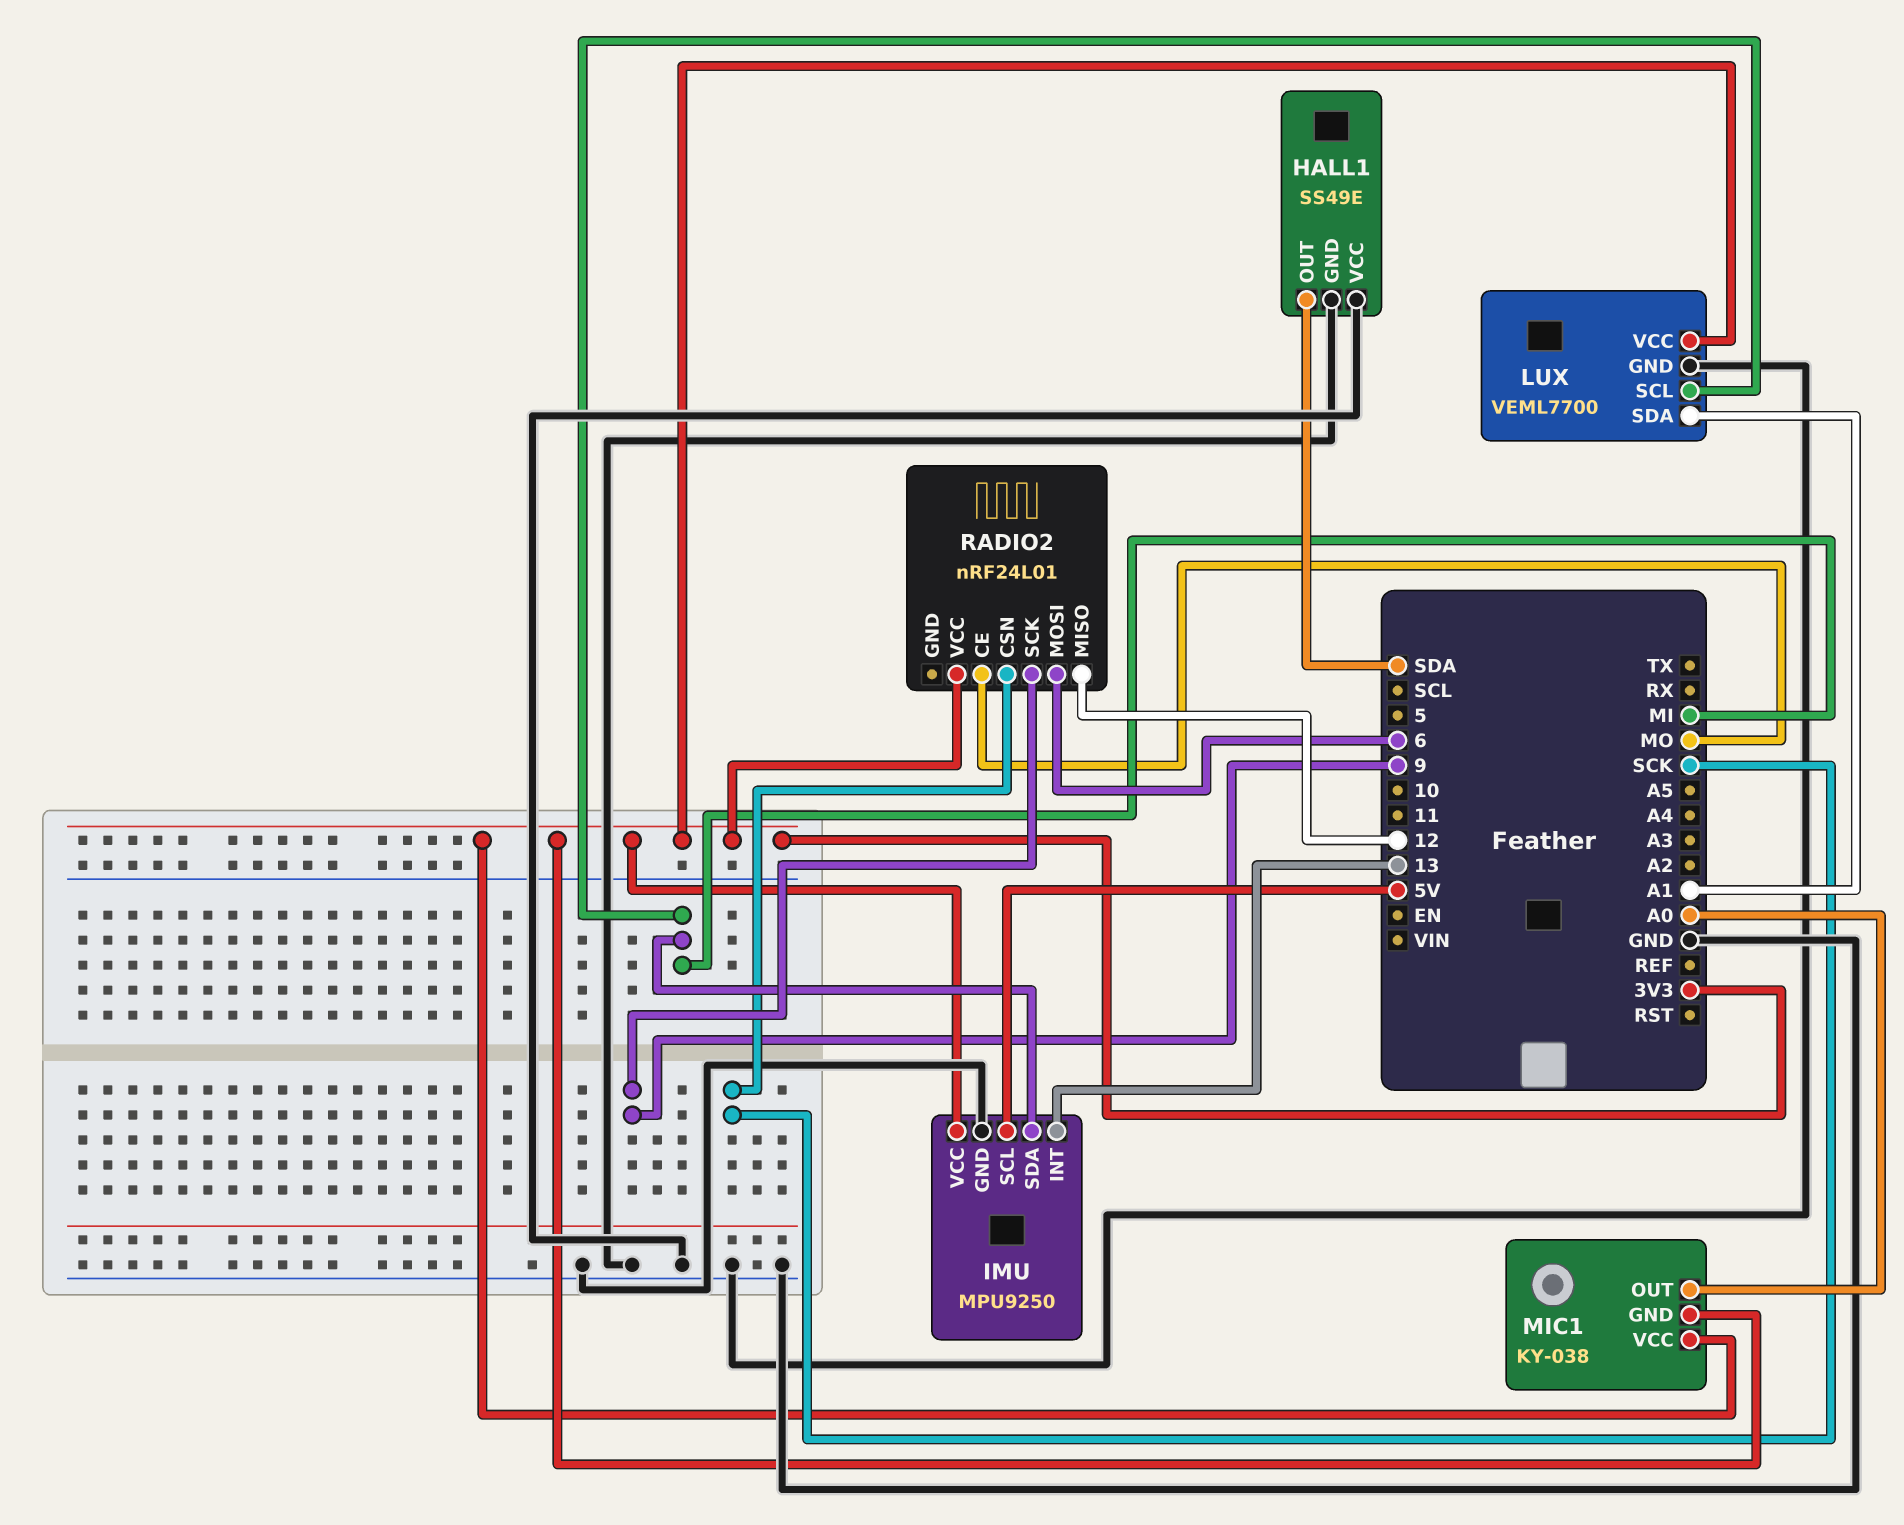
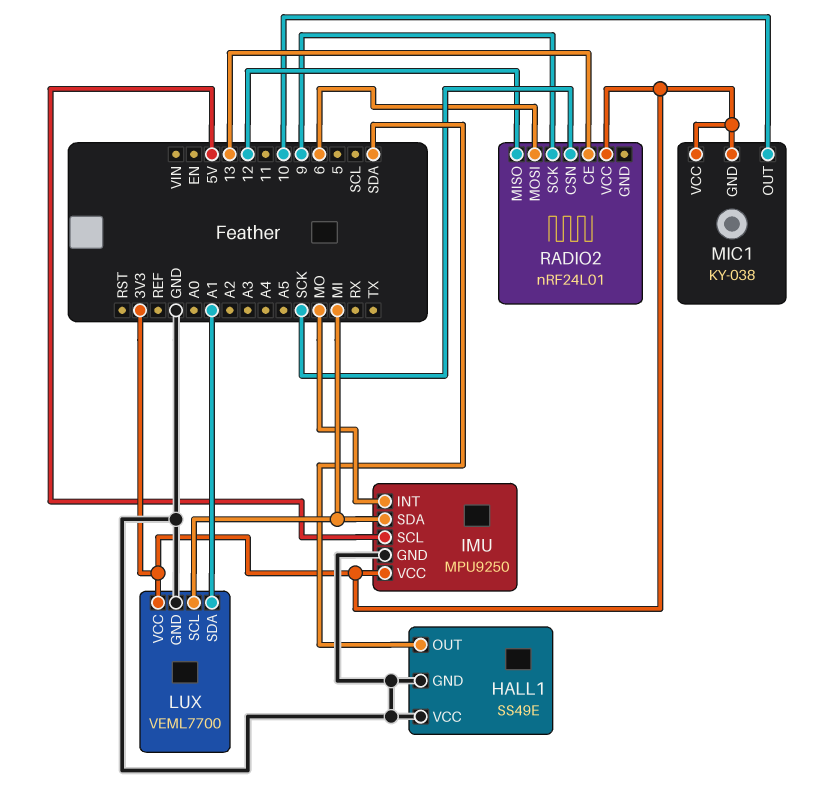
IMU pin INT: 13 -> MO
MIC1 pin OUT: A0 -> 10
RADIO2 pin CE: MO -> 13

